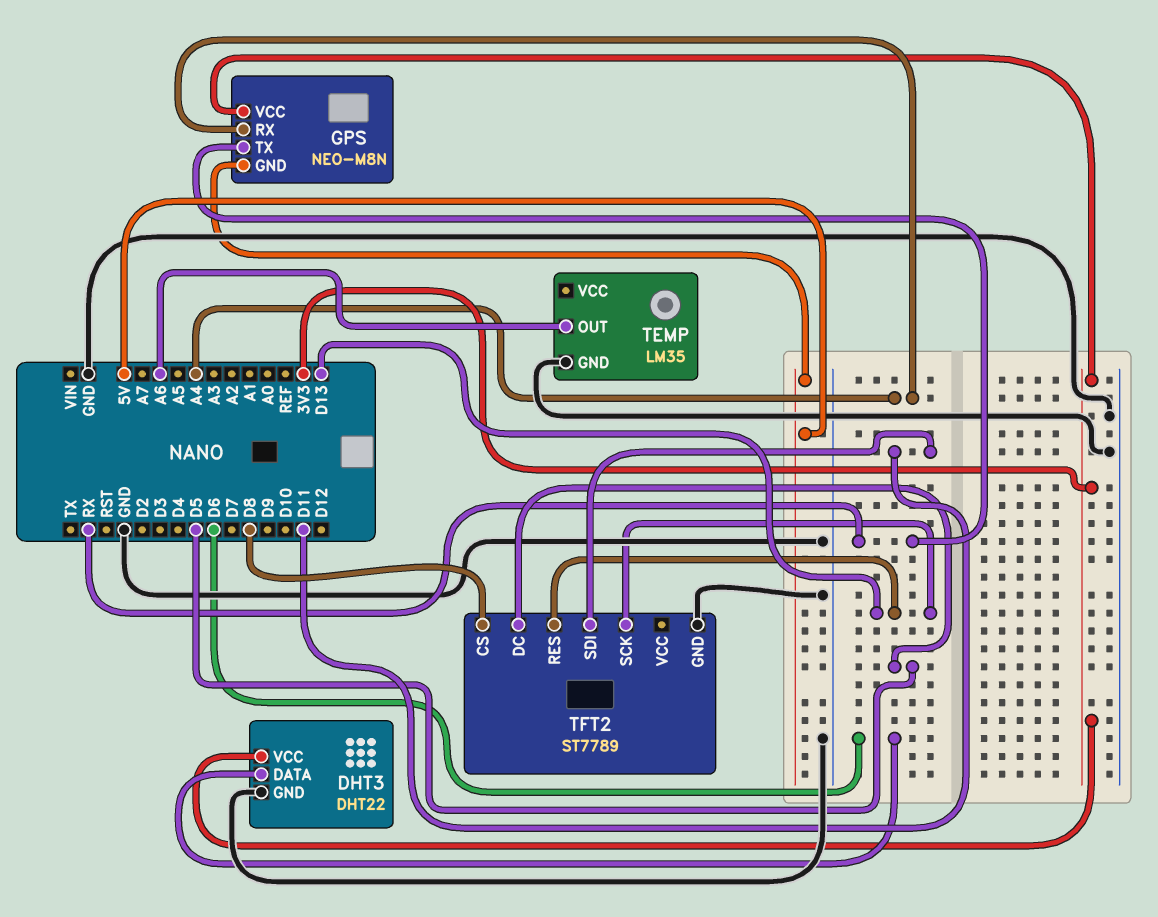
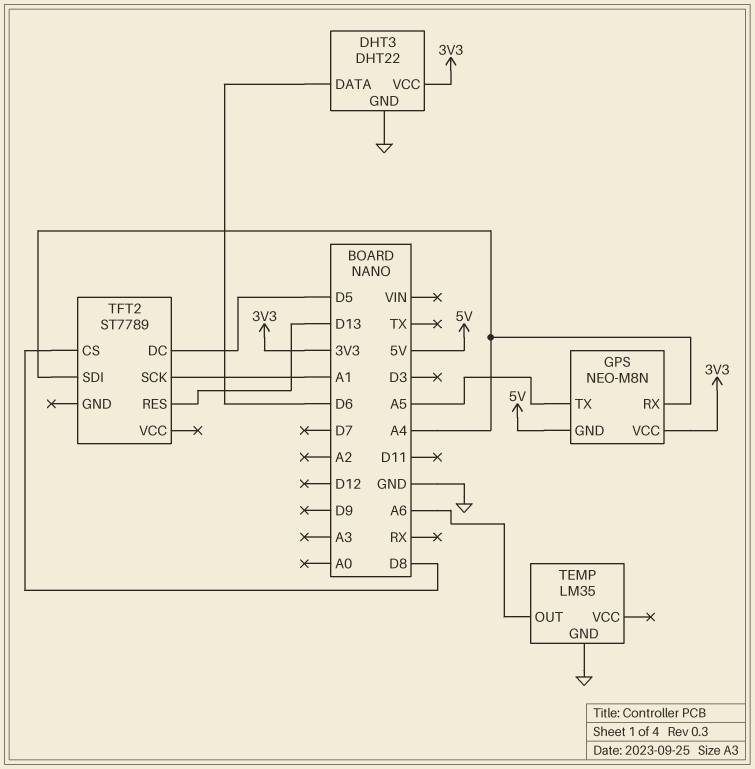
GPS pin TX: RX -> A5
TFT2 pin GND: GND -> none
TFT2 pin SCK: D13 -> A1
TFT2 pin SDI: D11 -> A4

